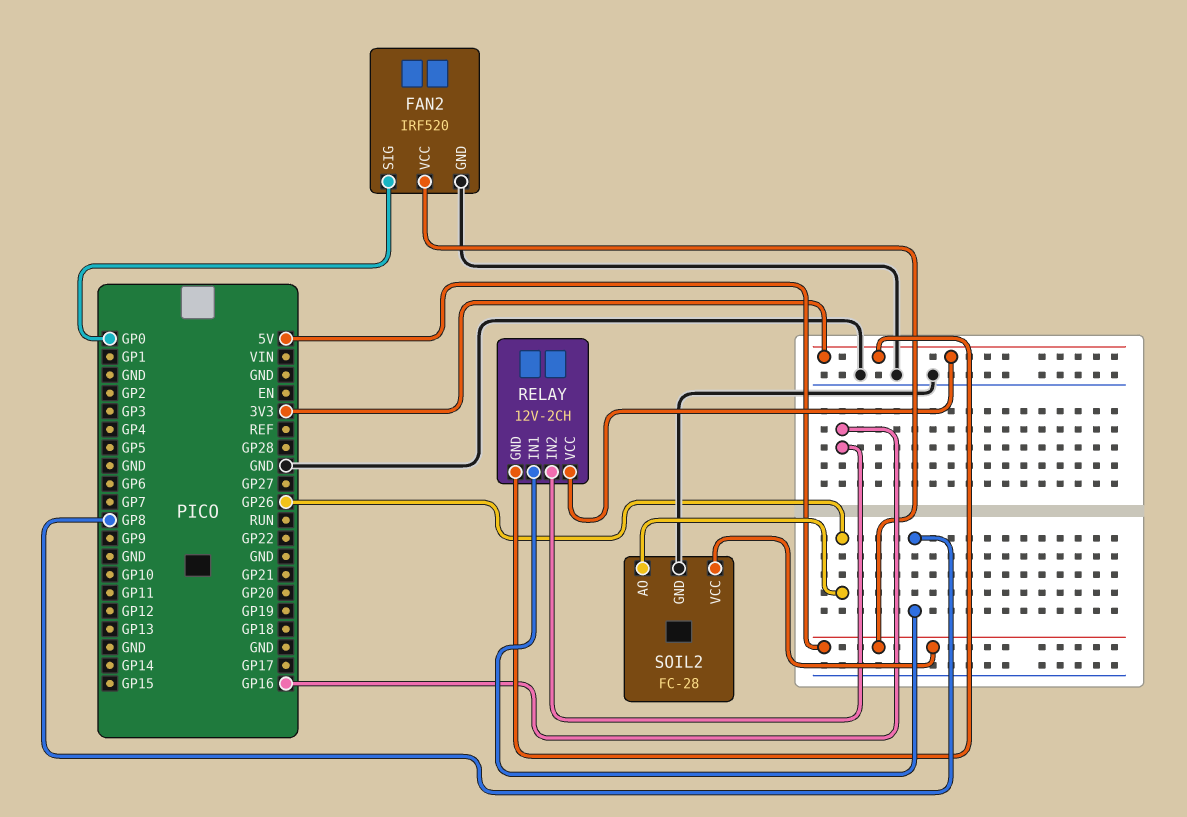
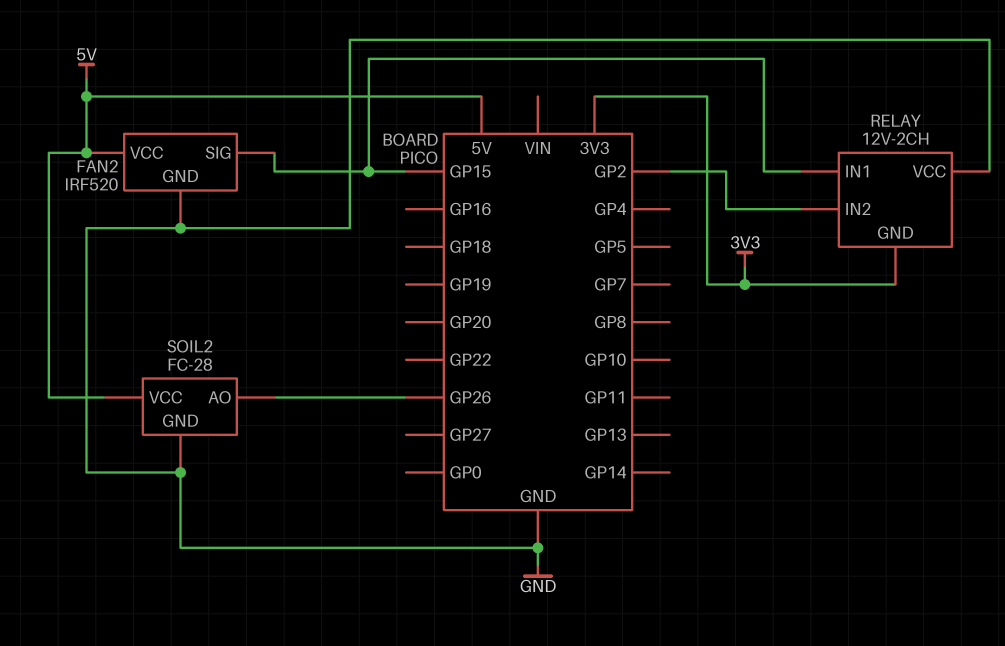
FAN2 pin SIG: GP0 -> GP15
RELAY pin IN1: GP8 -> GP15
RELAY pin IN2: GP16 -> GP2
RELAY pin VCC: 3V3 -> GND

